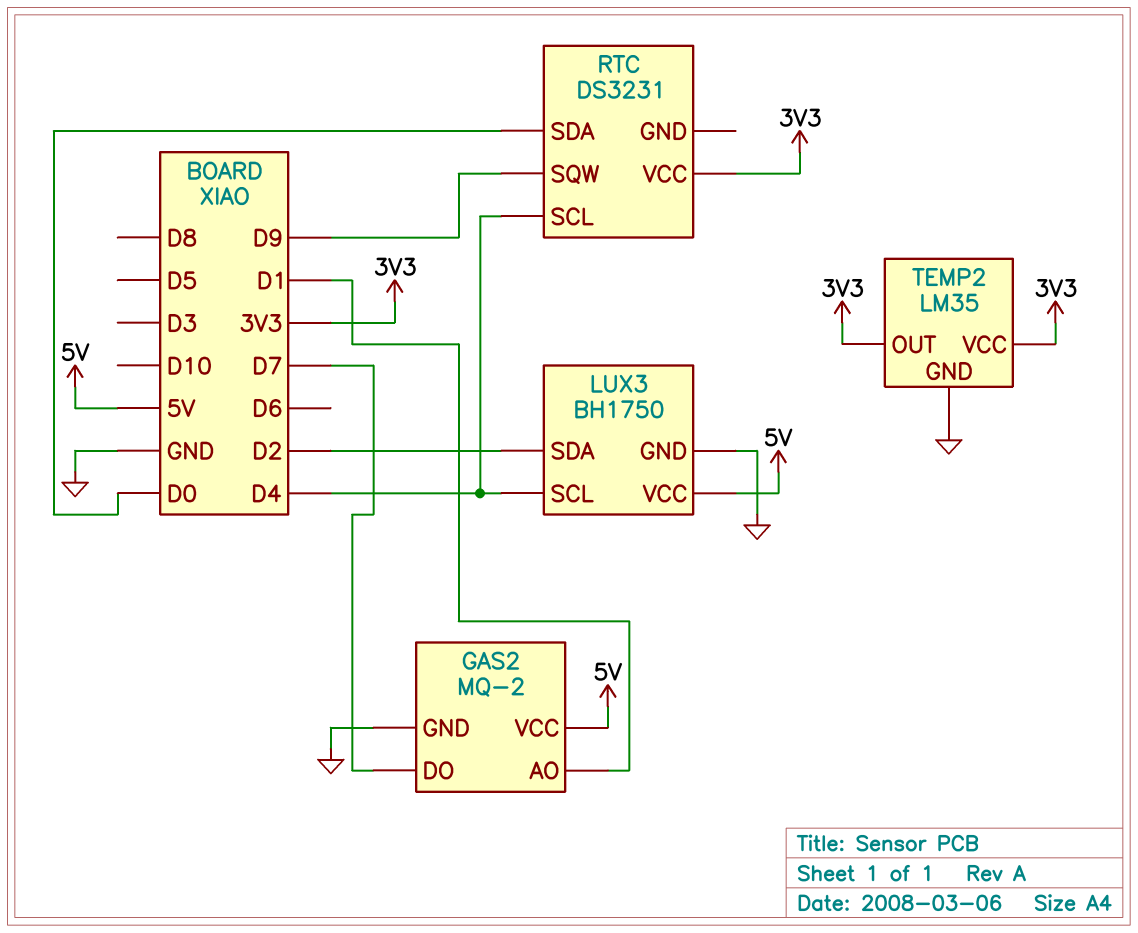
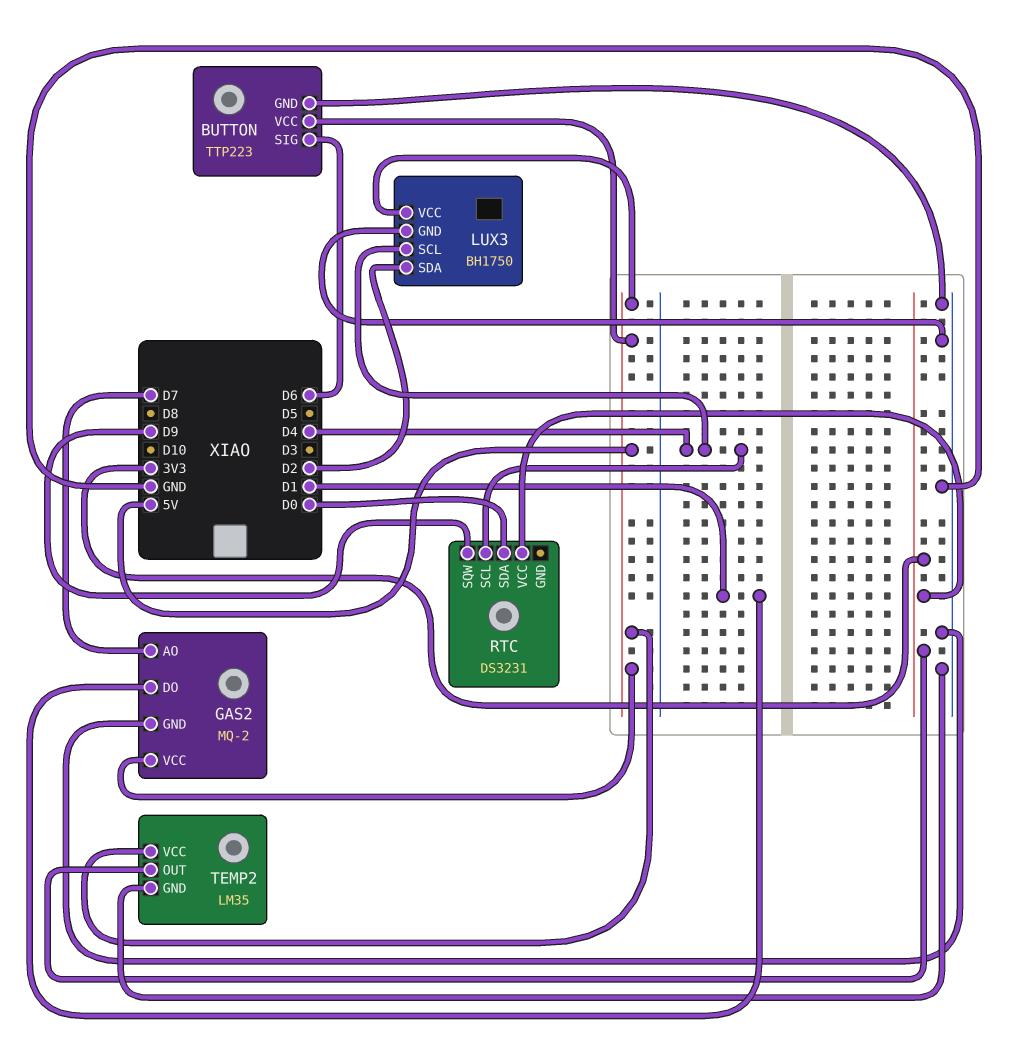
BUTTON: none -> TTP223
BUTTON pin GND: none -> GND
BUTTON pin SIG: none -> D6
BUTTON pin VCC: none -> 5V
GAS2 pin AO: D1 -> D7
GAS2 pin DO: D7 -> D1
TEMP2 pin VCC: 3V3 -> 5V

